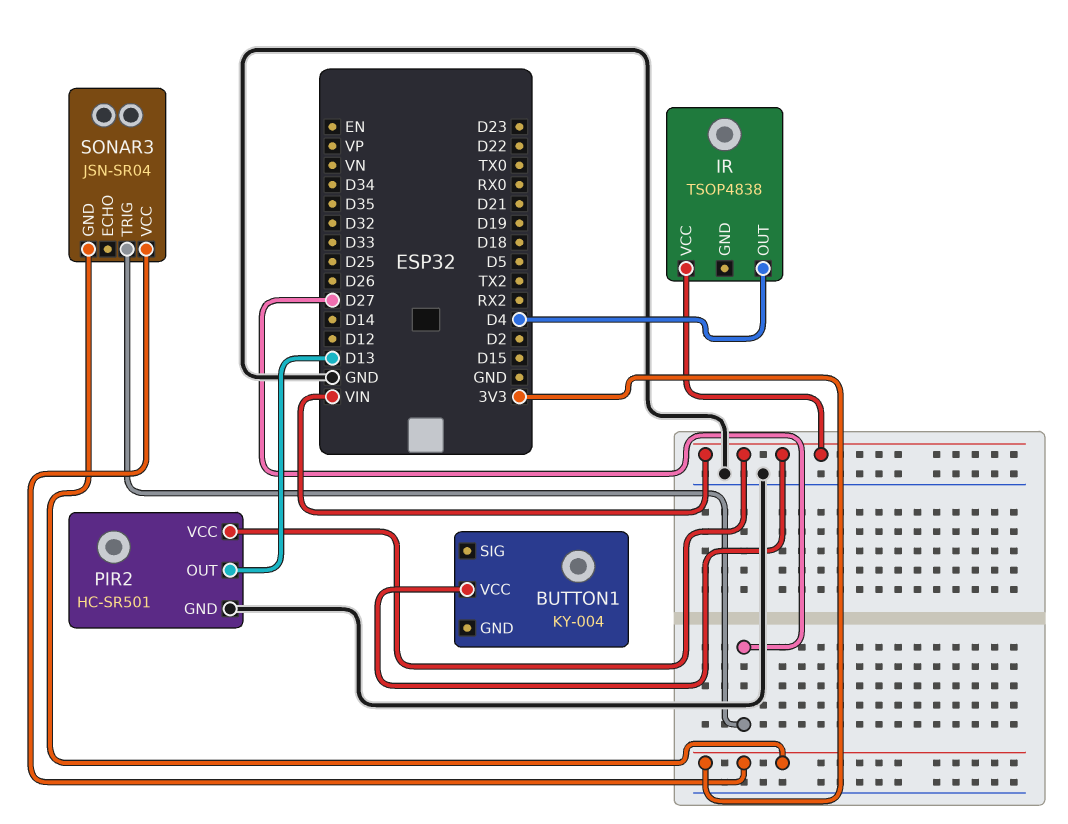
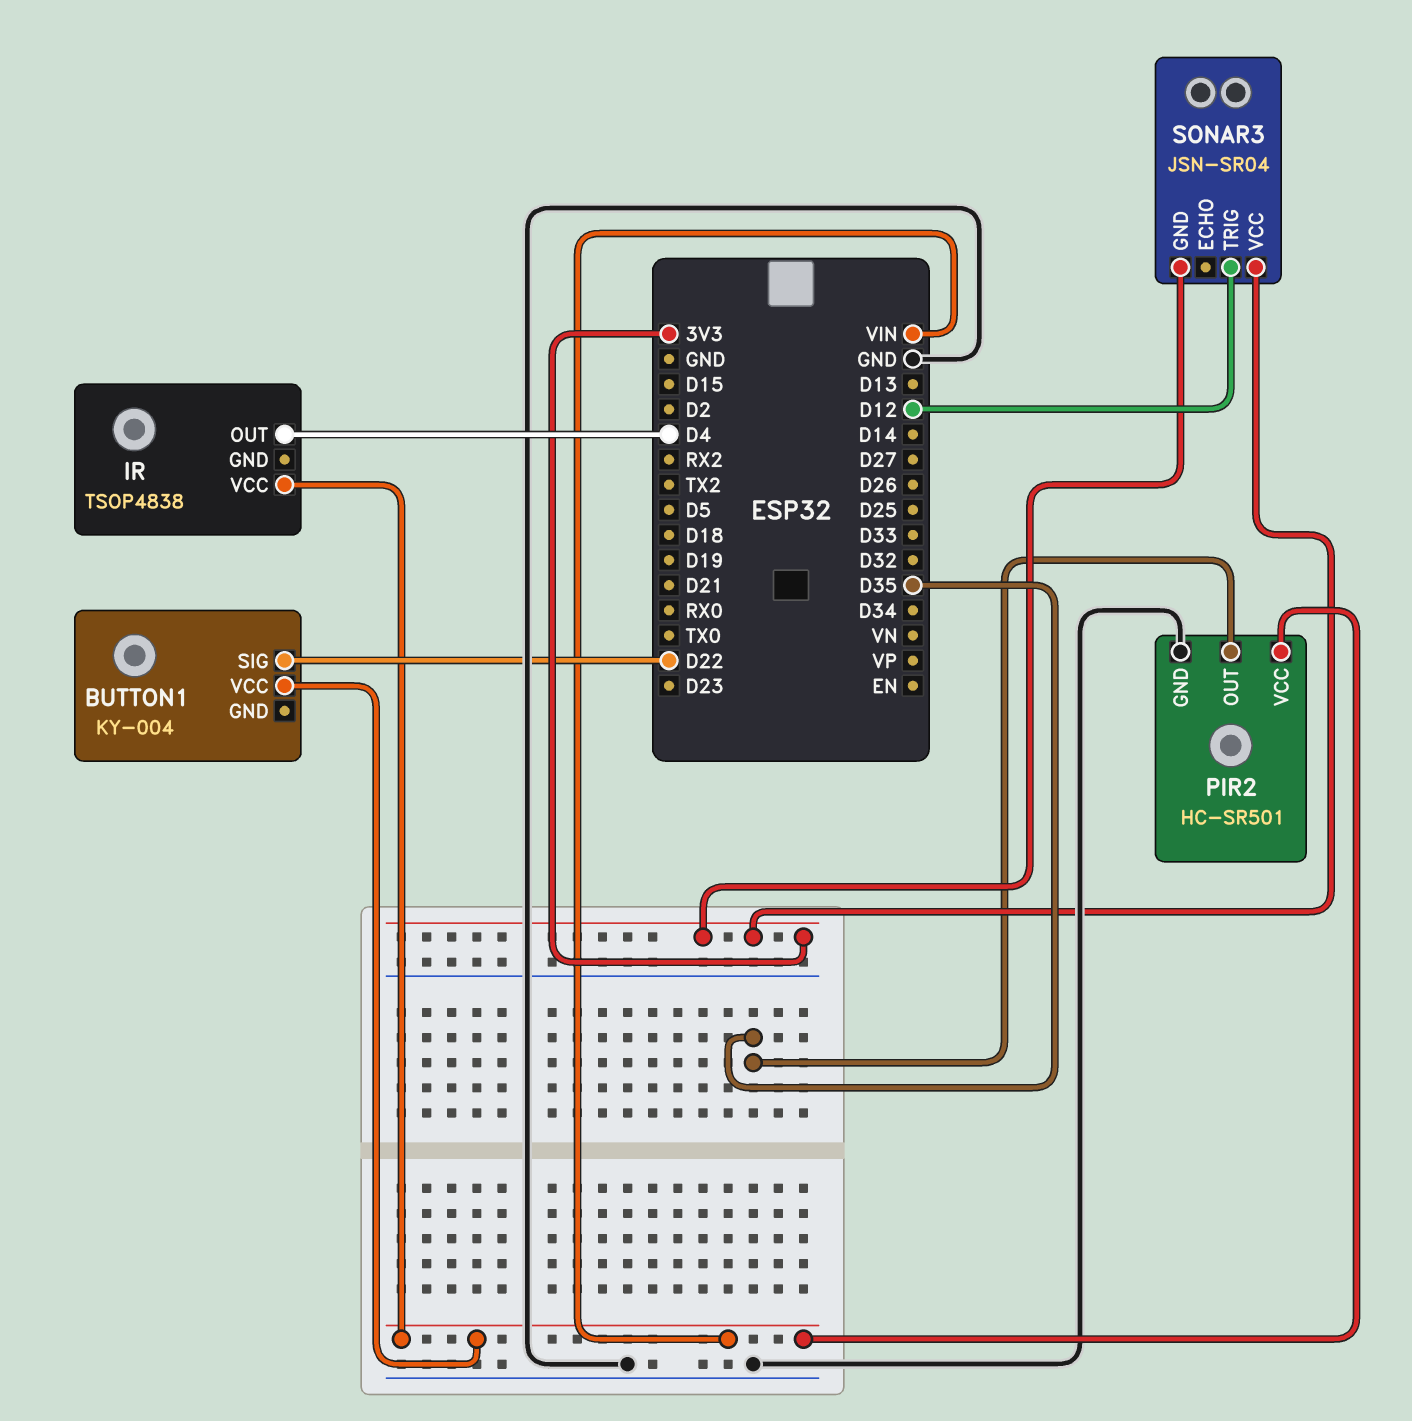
BUTTON1 pin SIG: none -> D22
PIR2 pin OUT: D13 -> D35
SONAR3 pin TRIG: D27 -> D12

